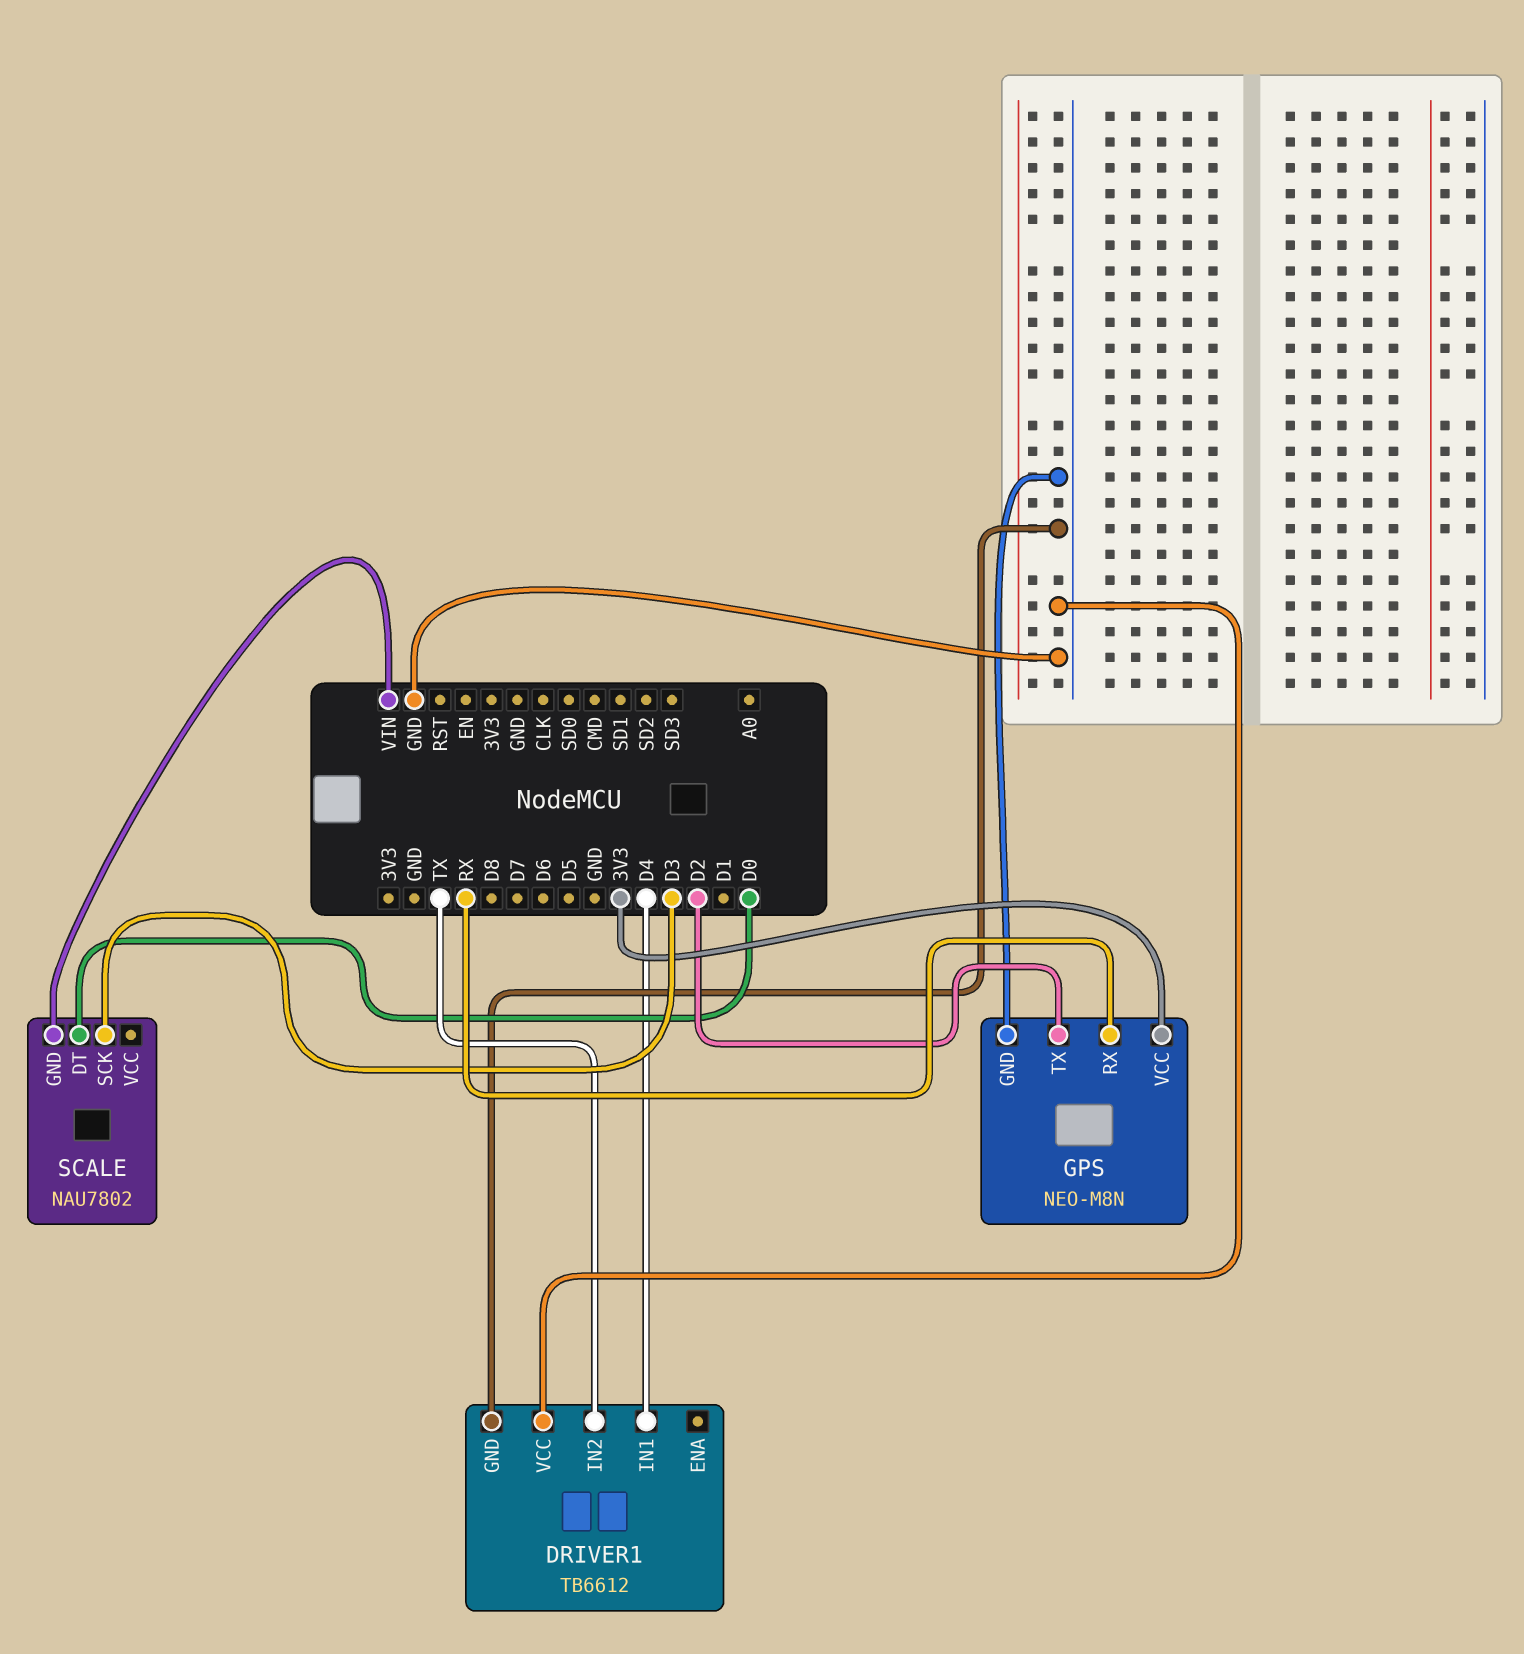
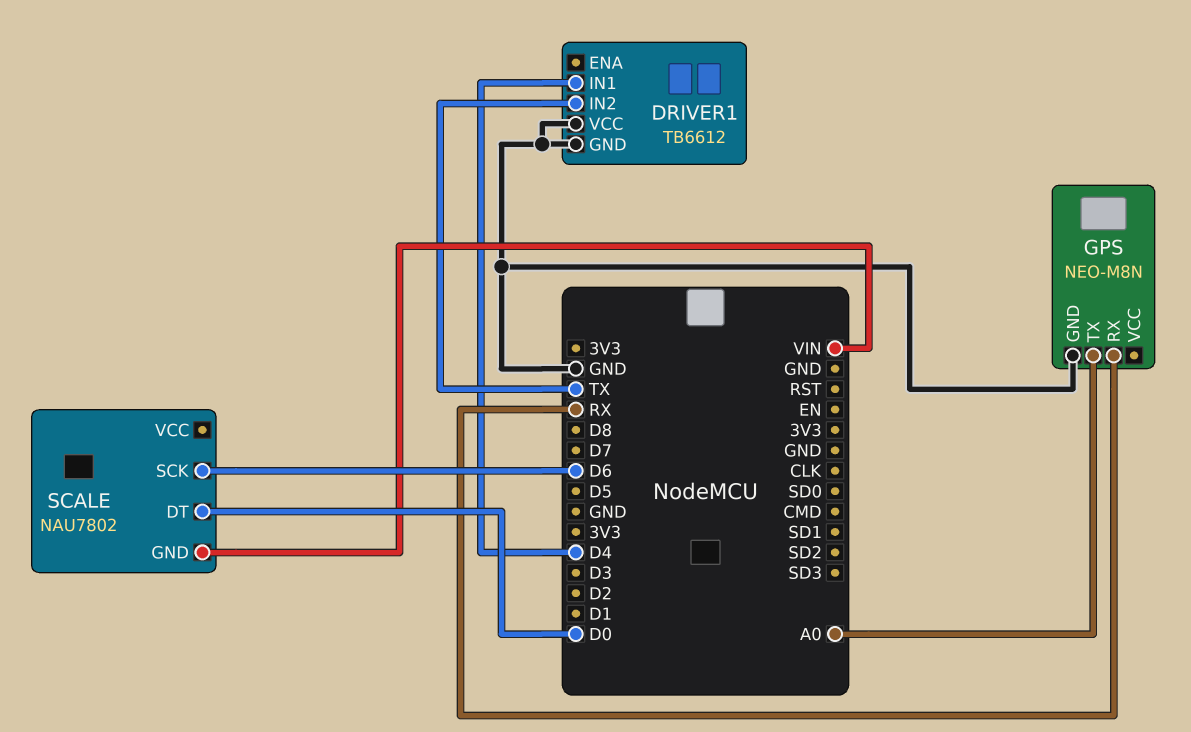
GPS pin TX: D2 -> A0
GPS pin VCC: 3V3 -> none
SCALE pin SCK: D3 -> D6

